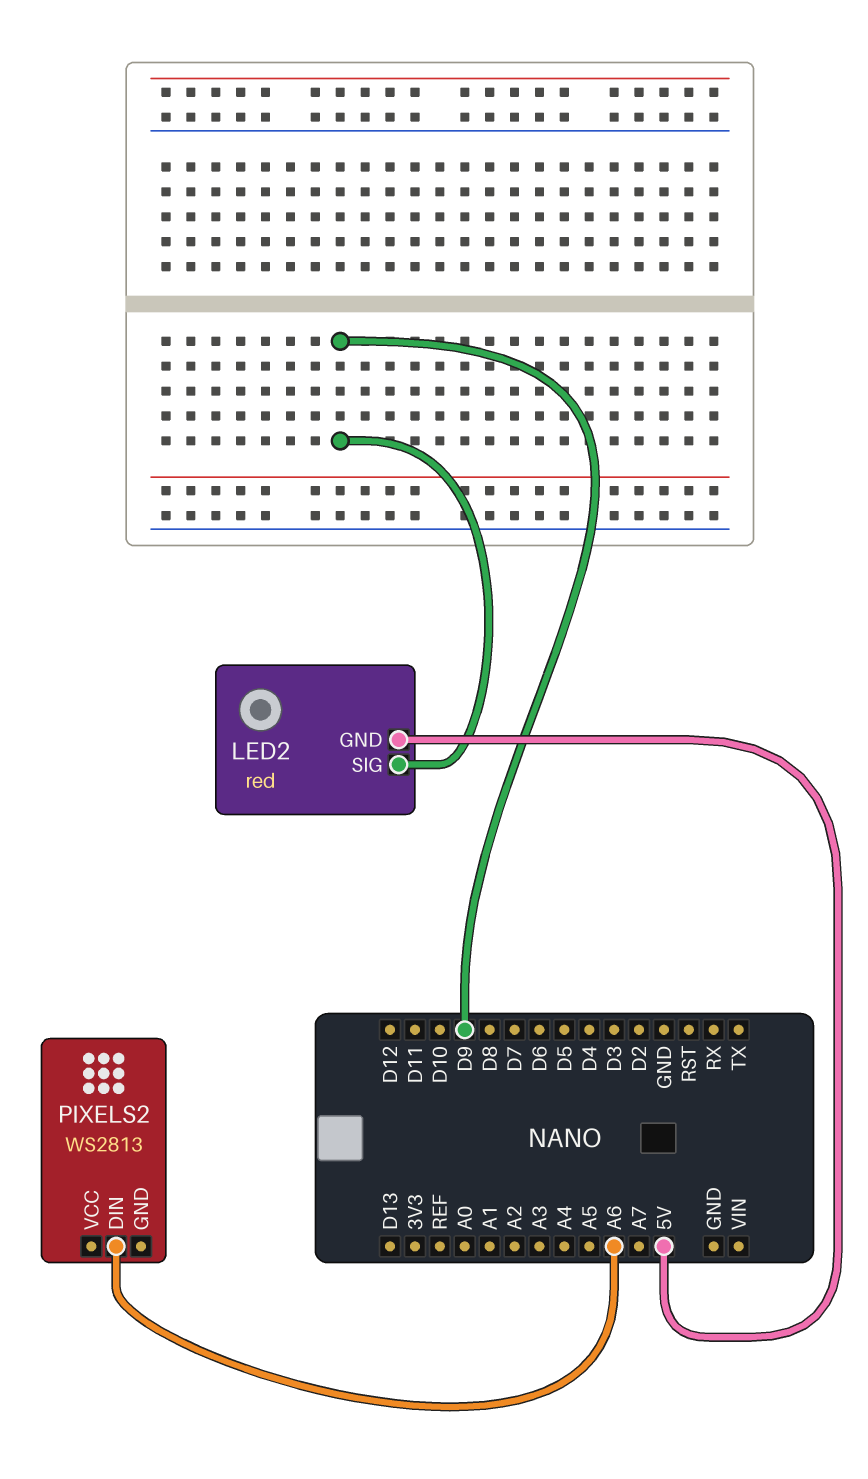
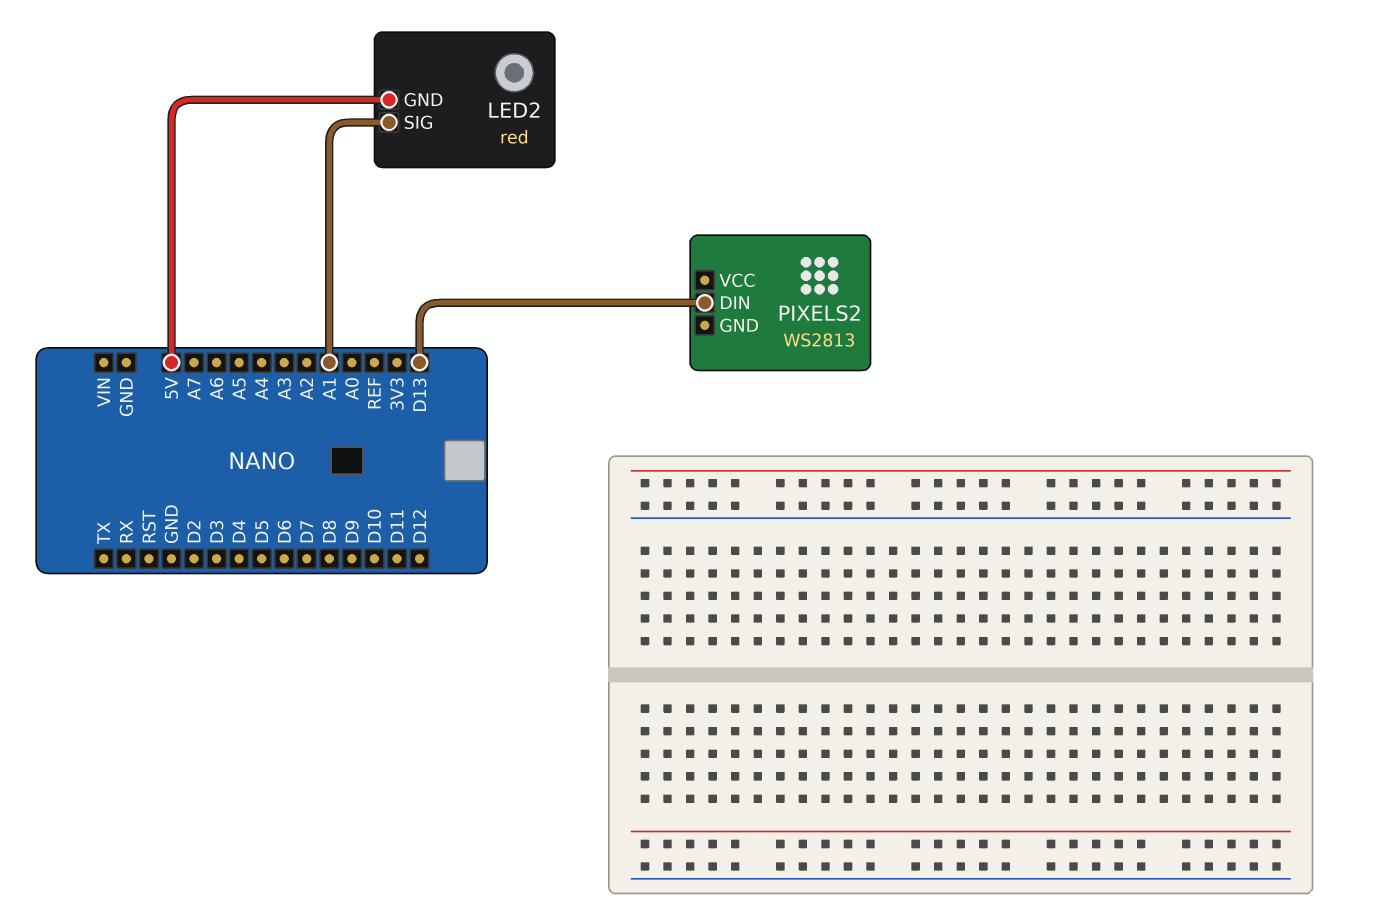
LED2 pin SIG: D9 -> A1
PIXELS2 pin DIN: A6 -> D13

